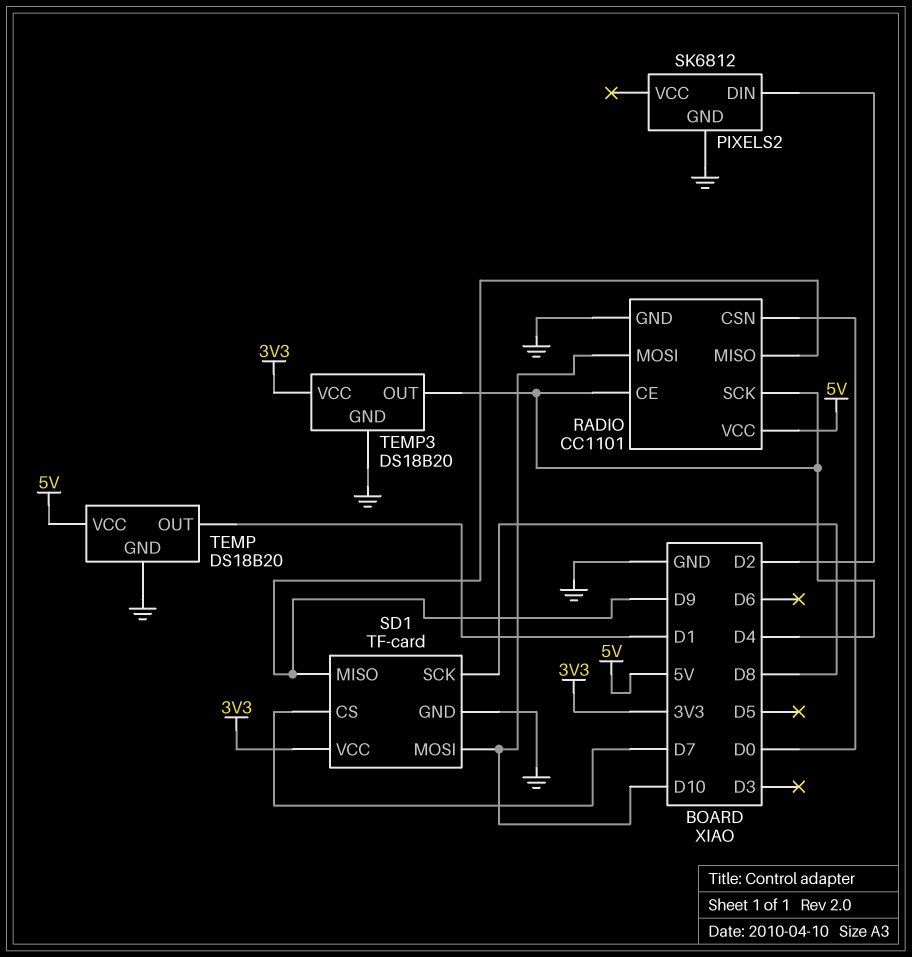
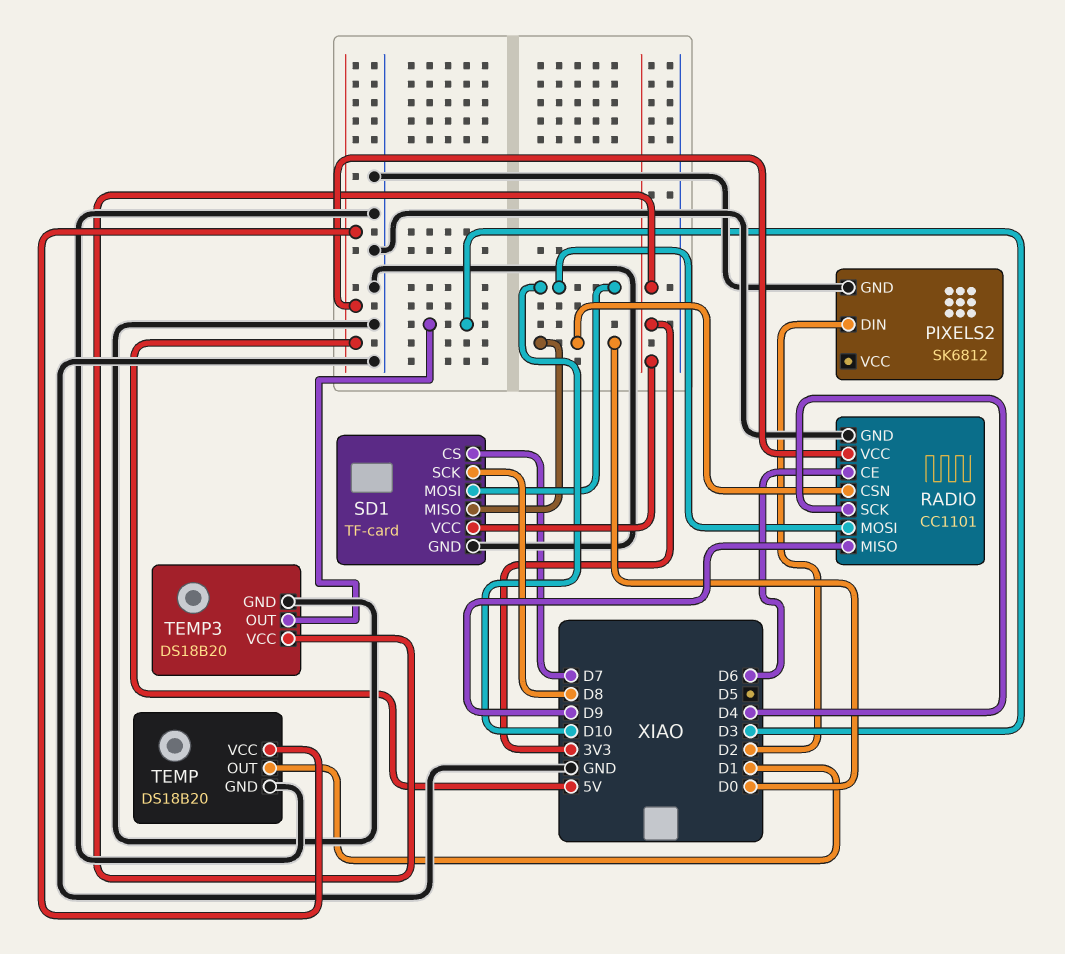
RADIO pin CE: D4 -> D6
SD1 pin MISO: D9 -> D0
TEMP3 pin OUT: D4 -> D3

